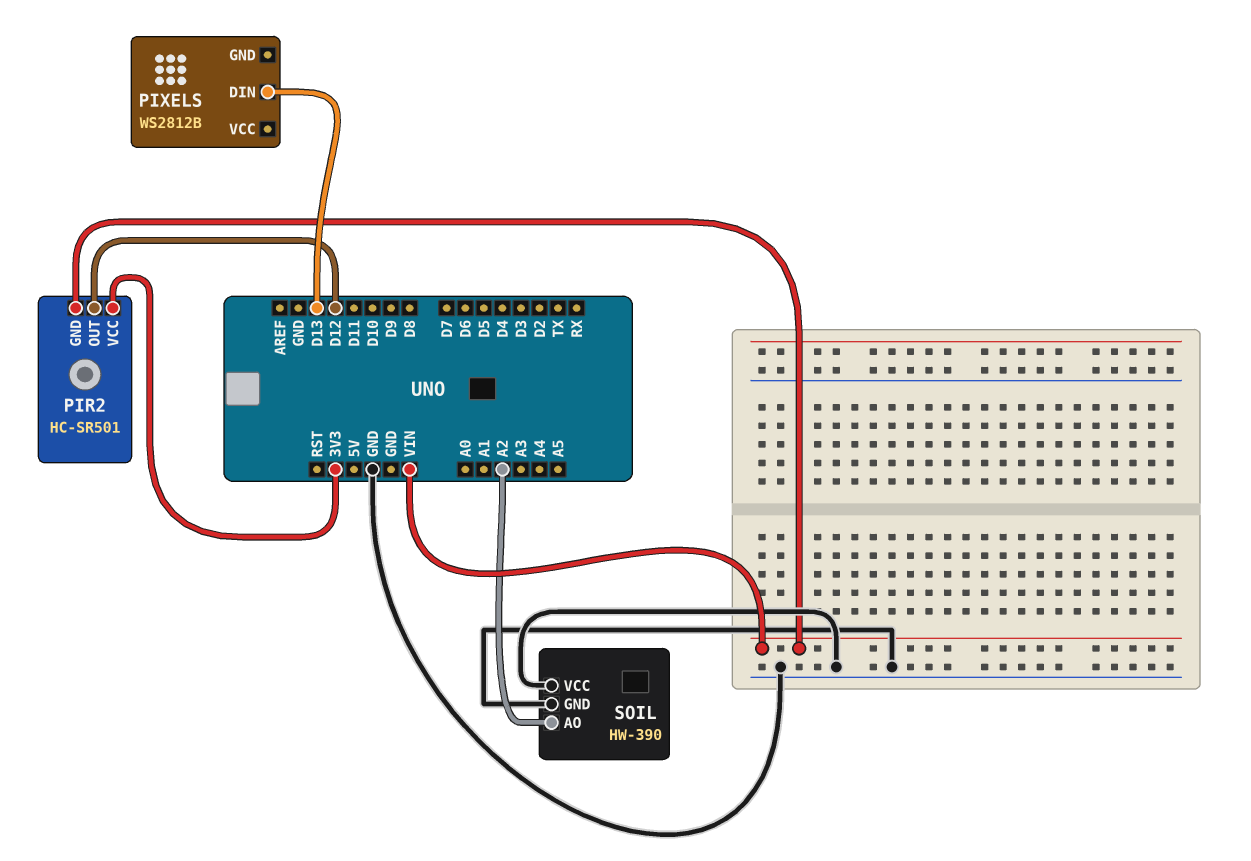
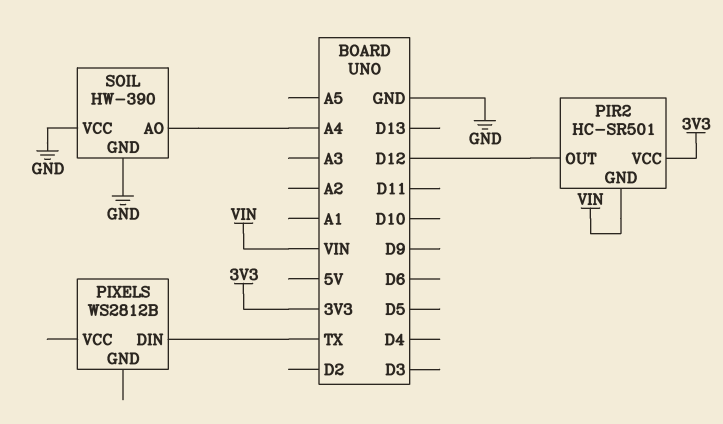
PIXELS pin DIN: D13 -> TX
SOIL pin AO: A2 -> A4

